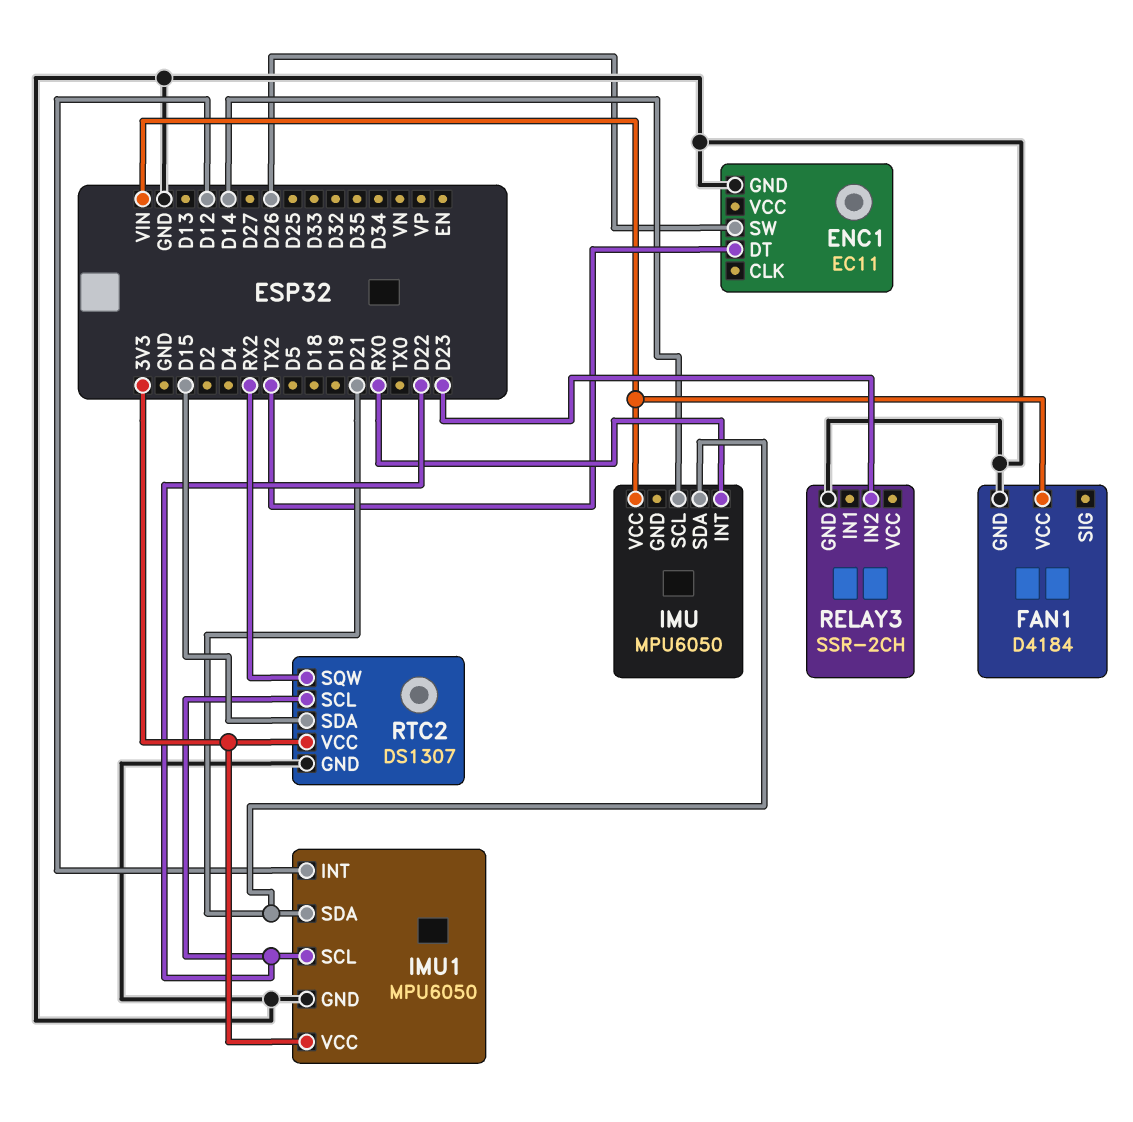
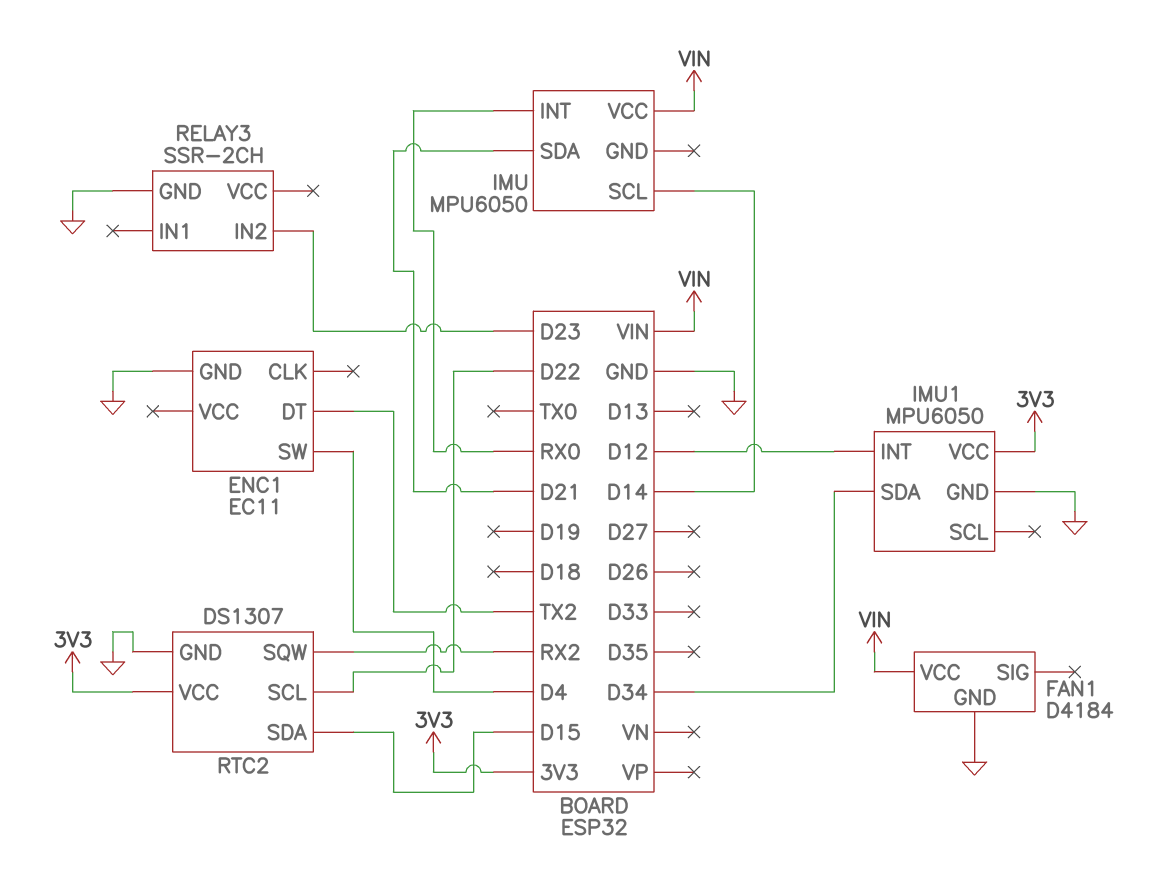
ENC1 pin SW: D26 -> D4
IMU1 pin SCL: D22 -> none
IMU1 pin SDA: D21 -> D34

